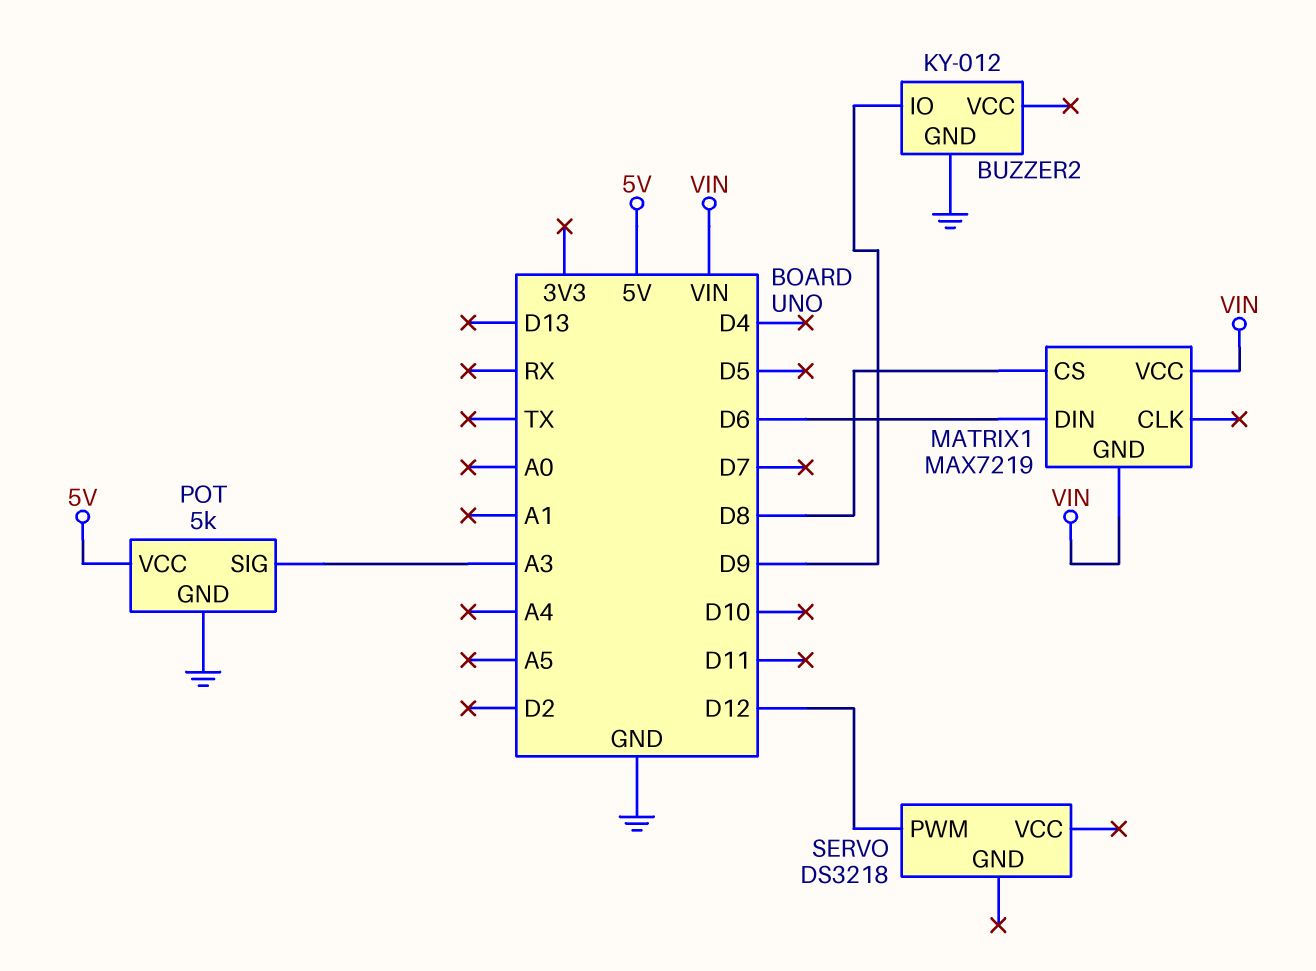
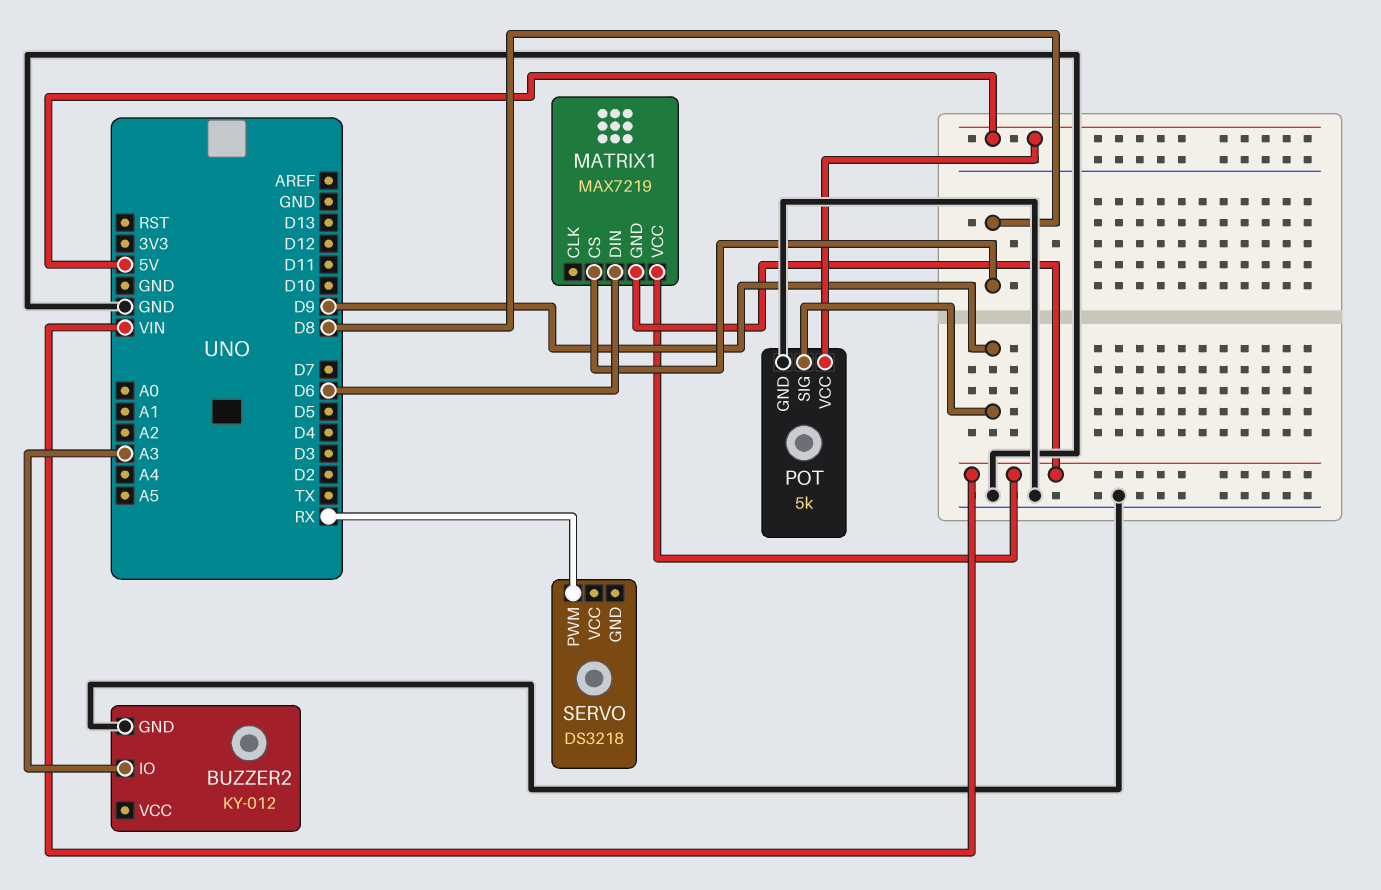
BUZZER2 pin IO: D9 -> A3
POT pin SIG: A3 -> D9
SERVO pin PWM: D12 -> RX

